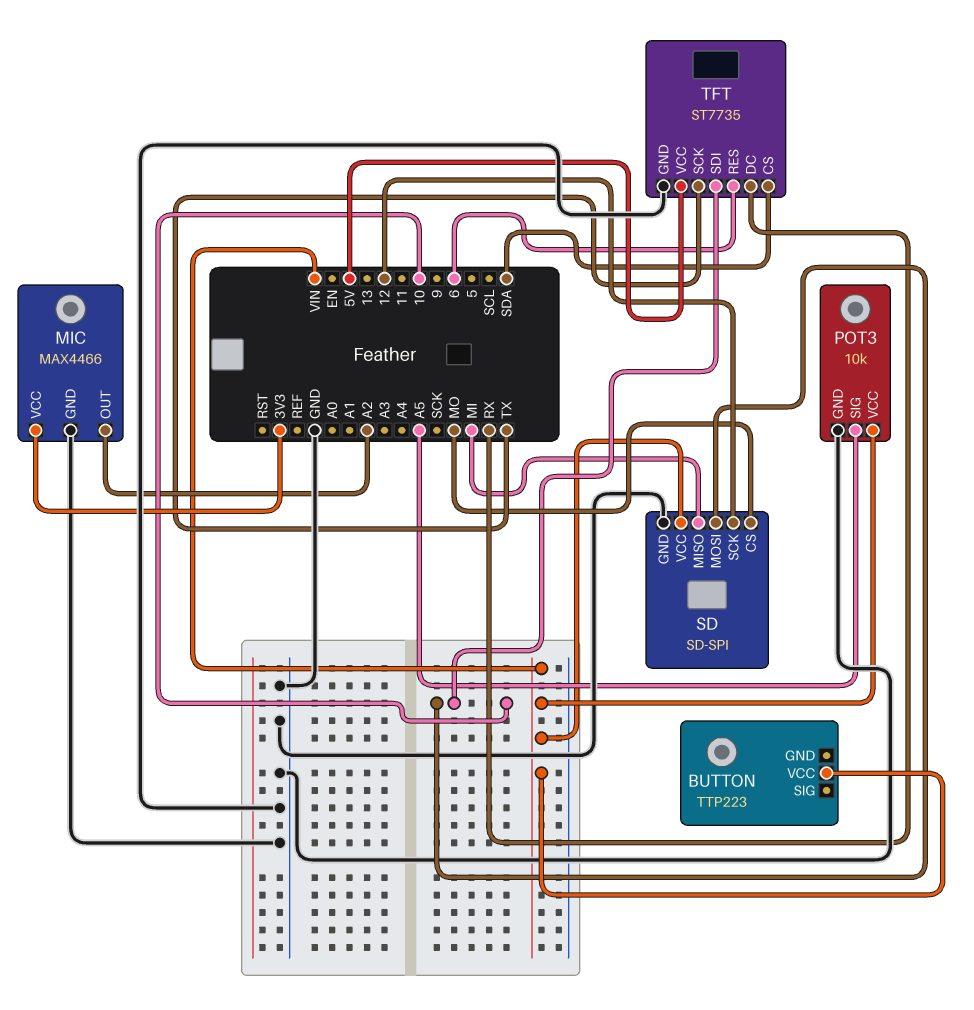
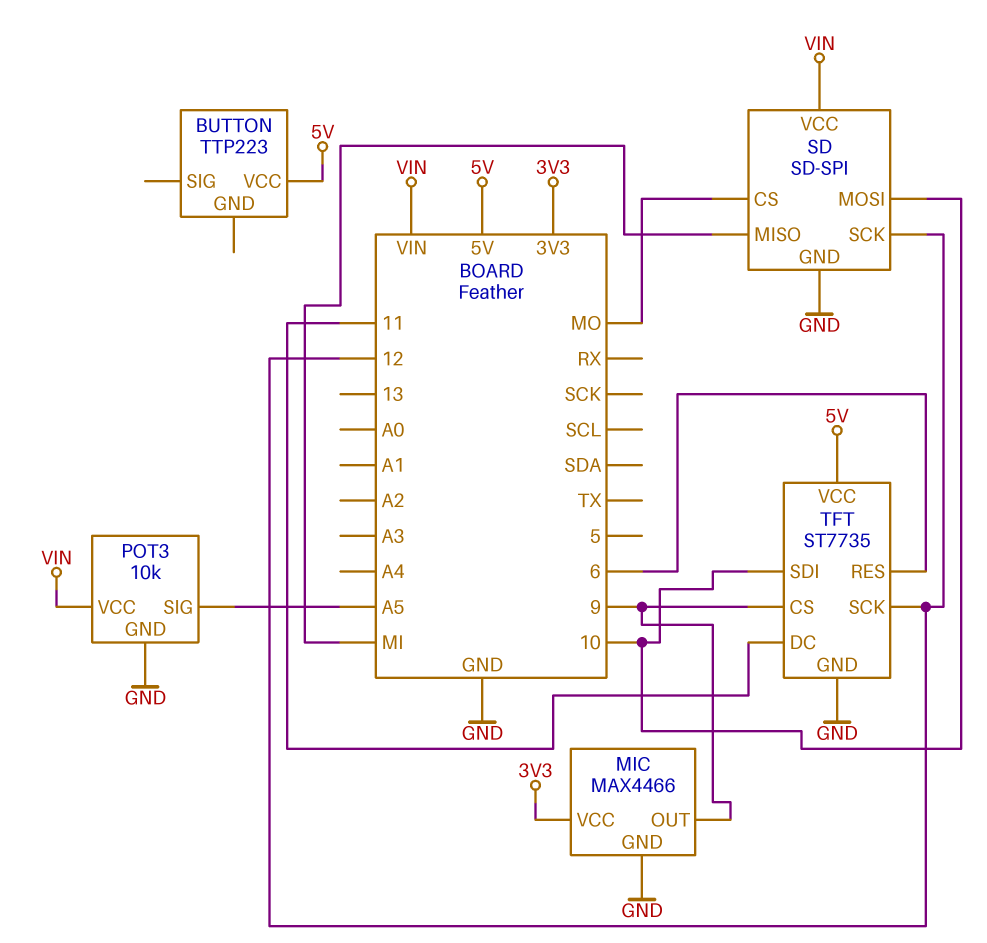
BUTTON pin VCC: VIN -> 5V
MIC pin OUT: A2 -> 9
TFT pin CS: SDA -> 9
TFT pin DC: RX -> 11
TFT pin SCK: TX -> 12

